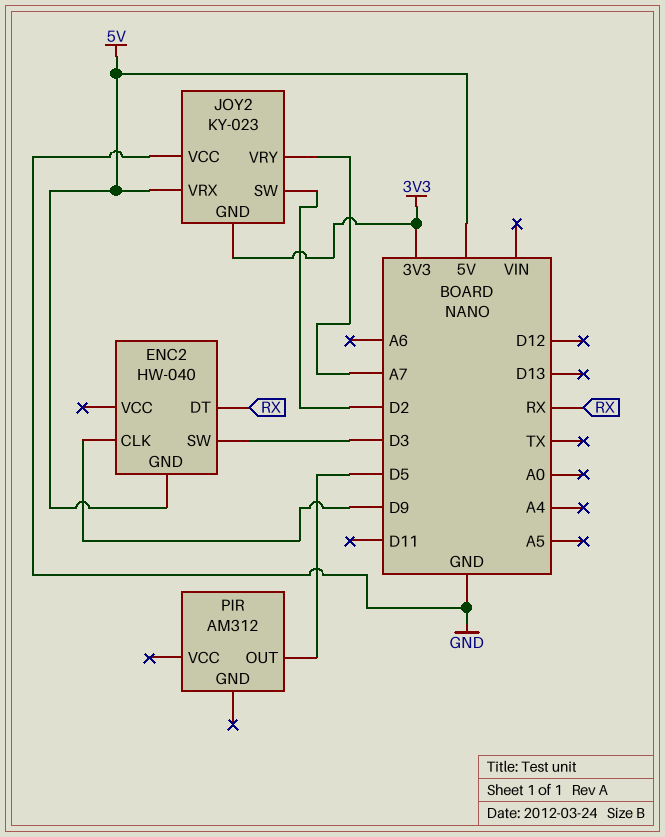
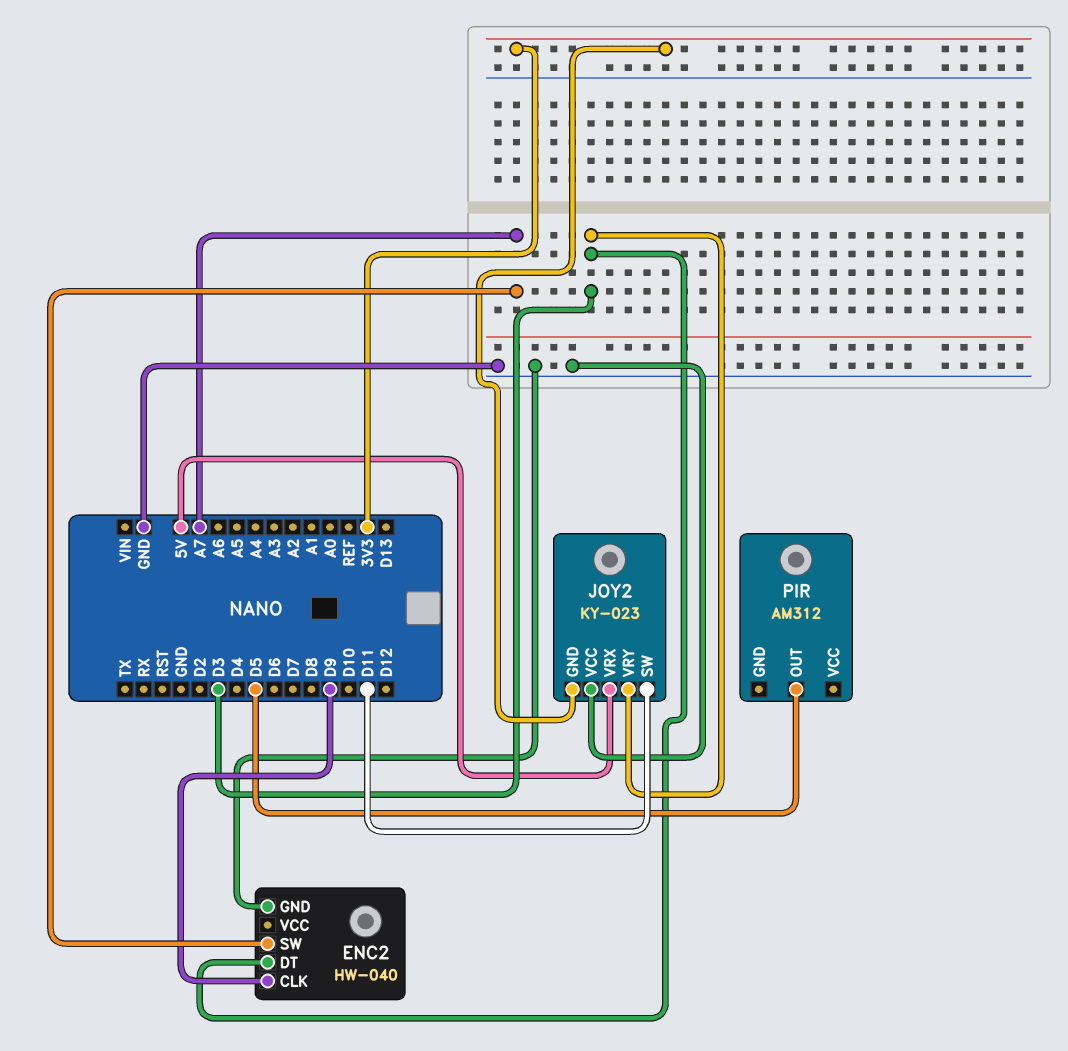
ENC2 pin DT: RX -> D3
ENC2 pin GND: 5V -> GND
ENC2 pin SW: D3 -> A7
JOY2 pin SW: D2 -> D11
JOY2 pin VRY: A7 -> D3

